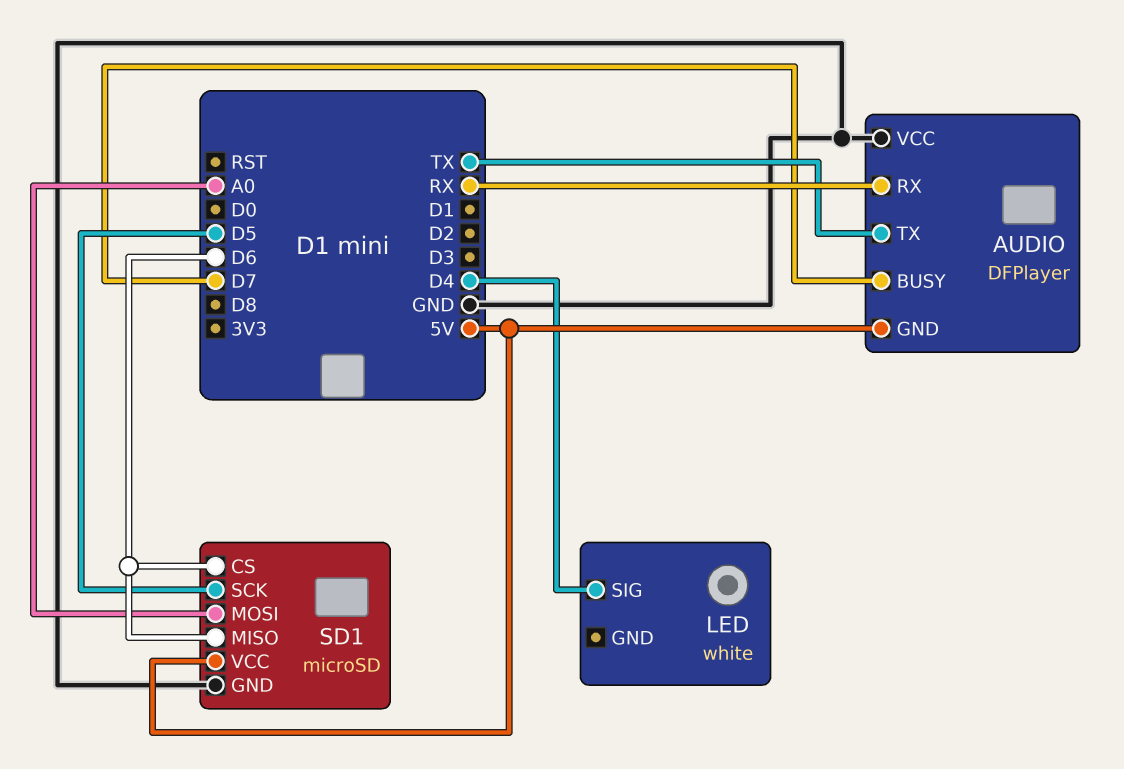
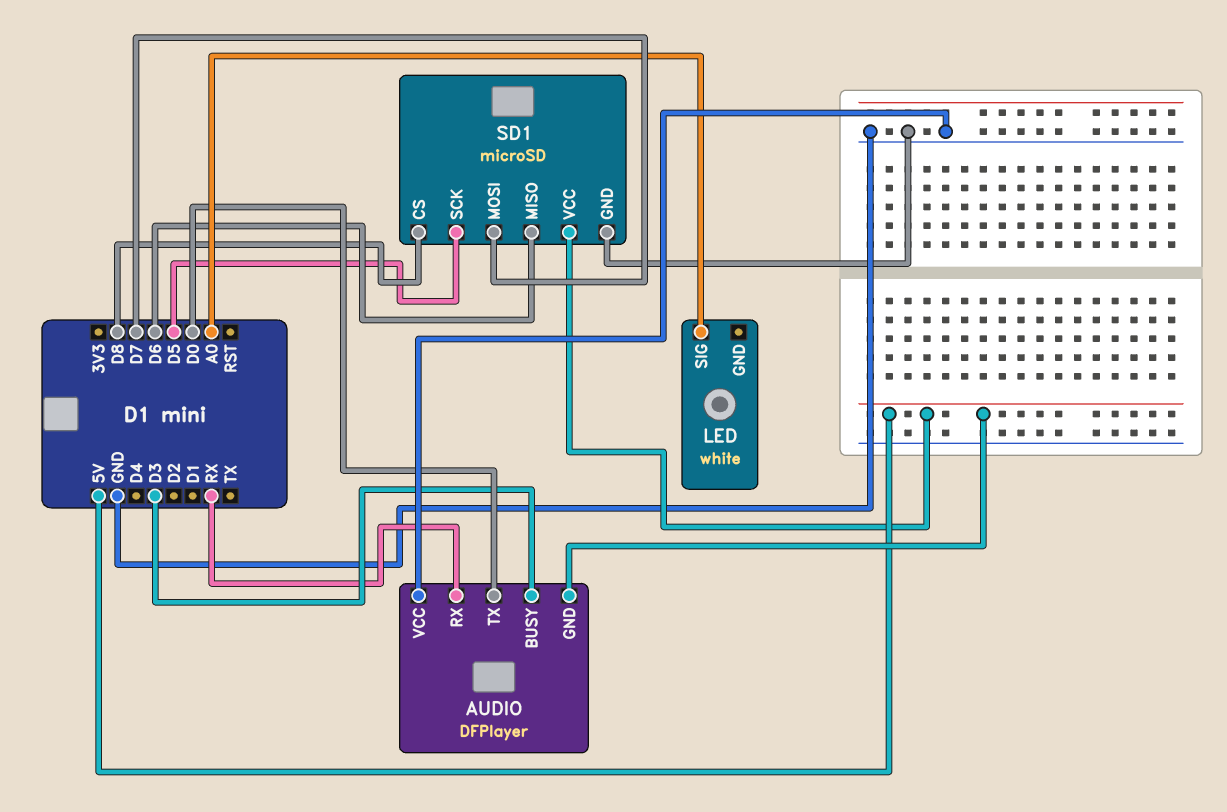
AUDIO pin BUSY: D7 -> D3
AUDIO pin TX: TX -> D0
LED pin SIG: D4 -> A0
SD1 pin CS: D6 -> D8
SD1 pin MOSI: A0 -> D7

